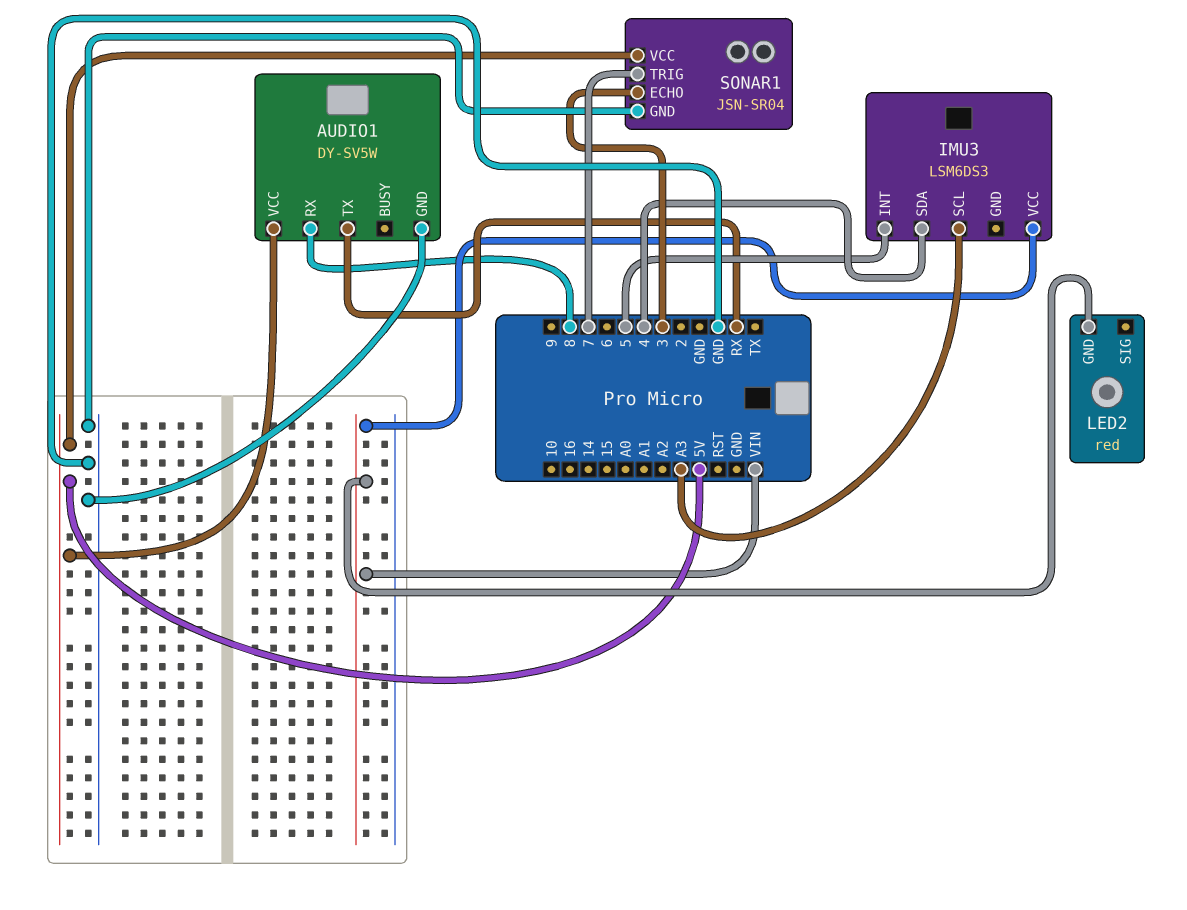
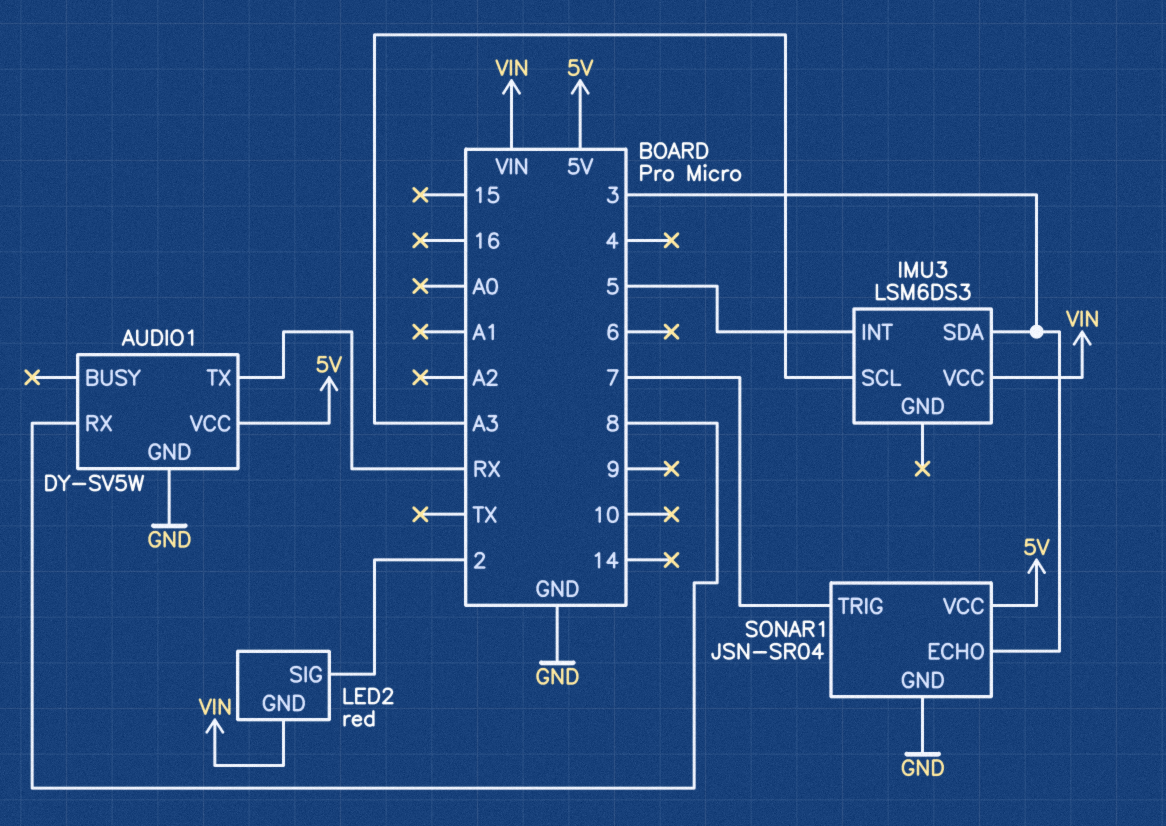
IMU3 pin SDA: 4 -> 3
LED2 pin SIG: none -> 2

